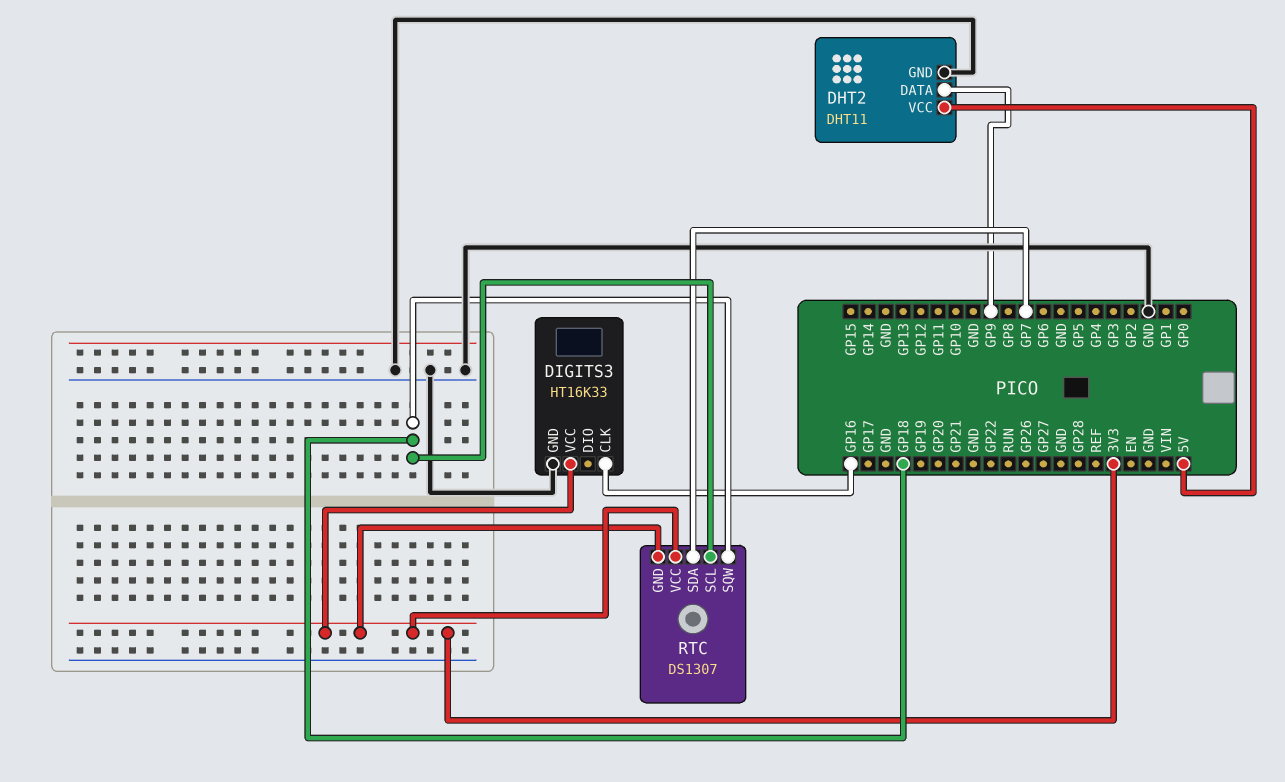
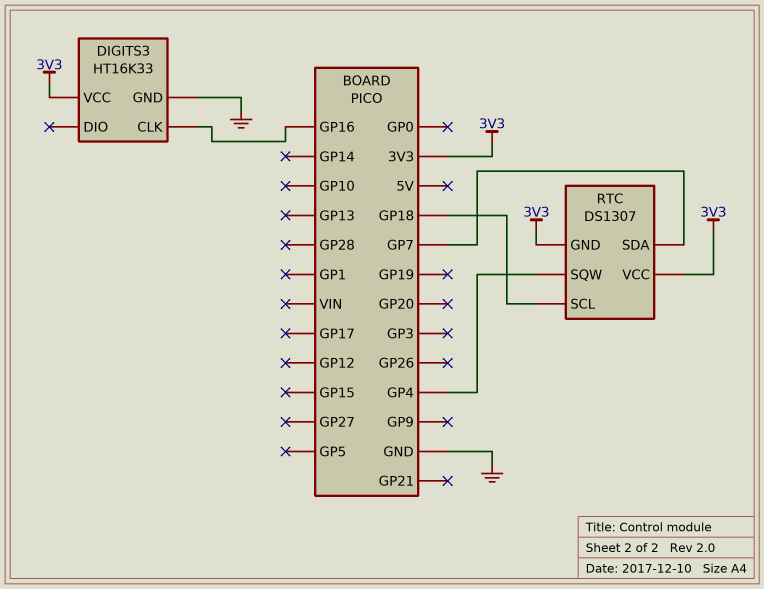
DHT2: DHT11 -> none
DHT2 pin DATA: GP9 -> none
DHT2 pin GND: GND -> none
DHT2 pin VCC: 5V -> none
RTC pin SQW: GP18 -> GP4

